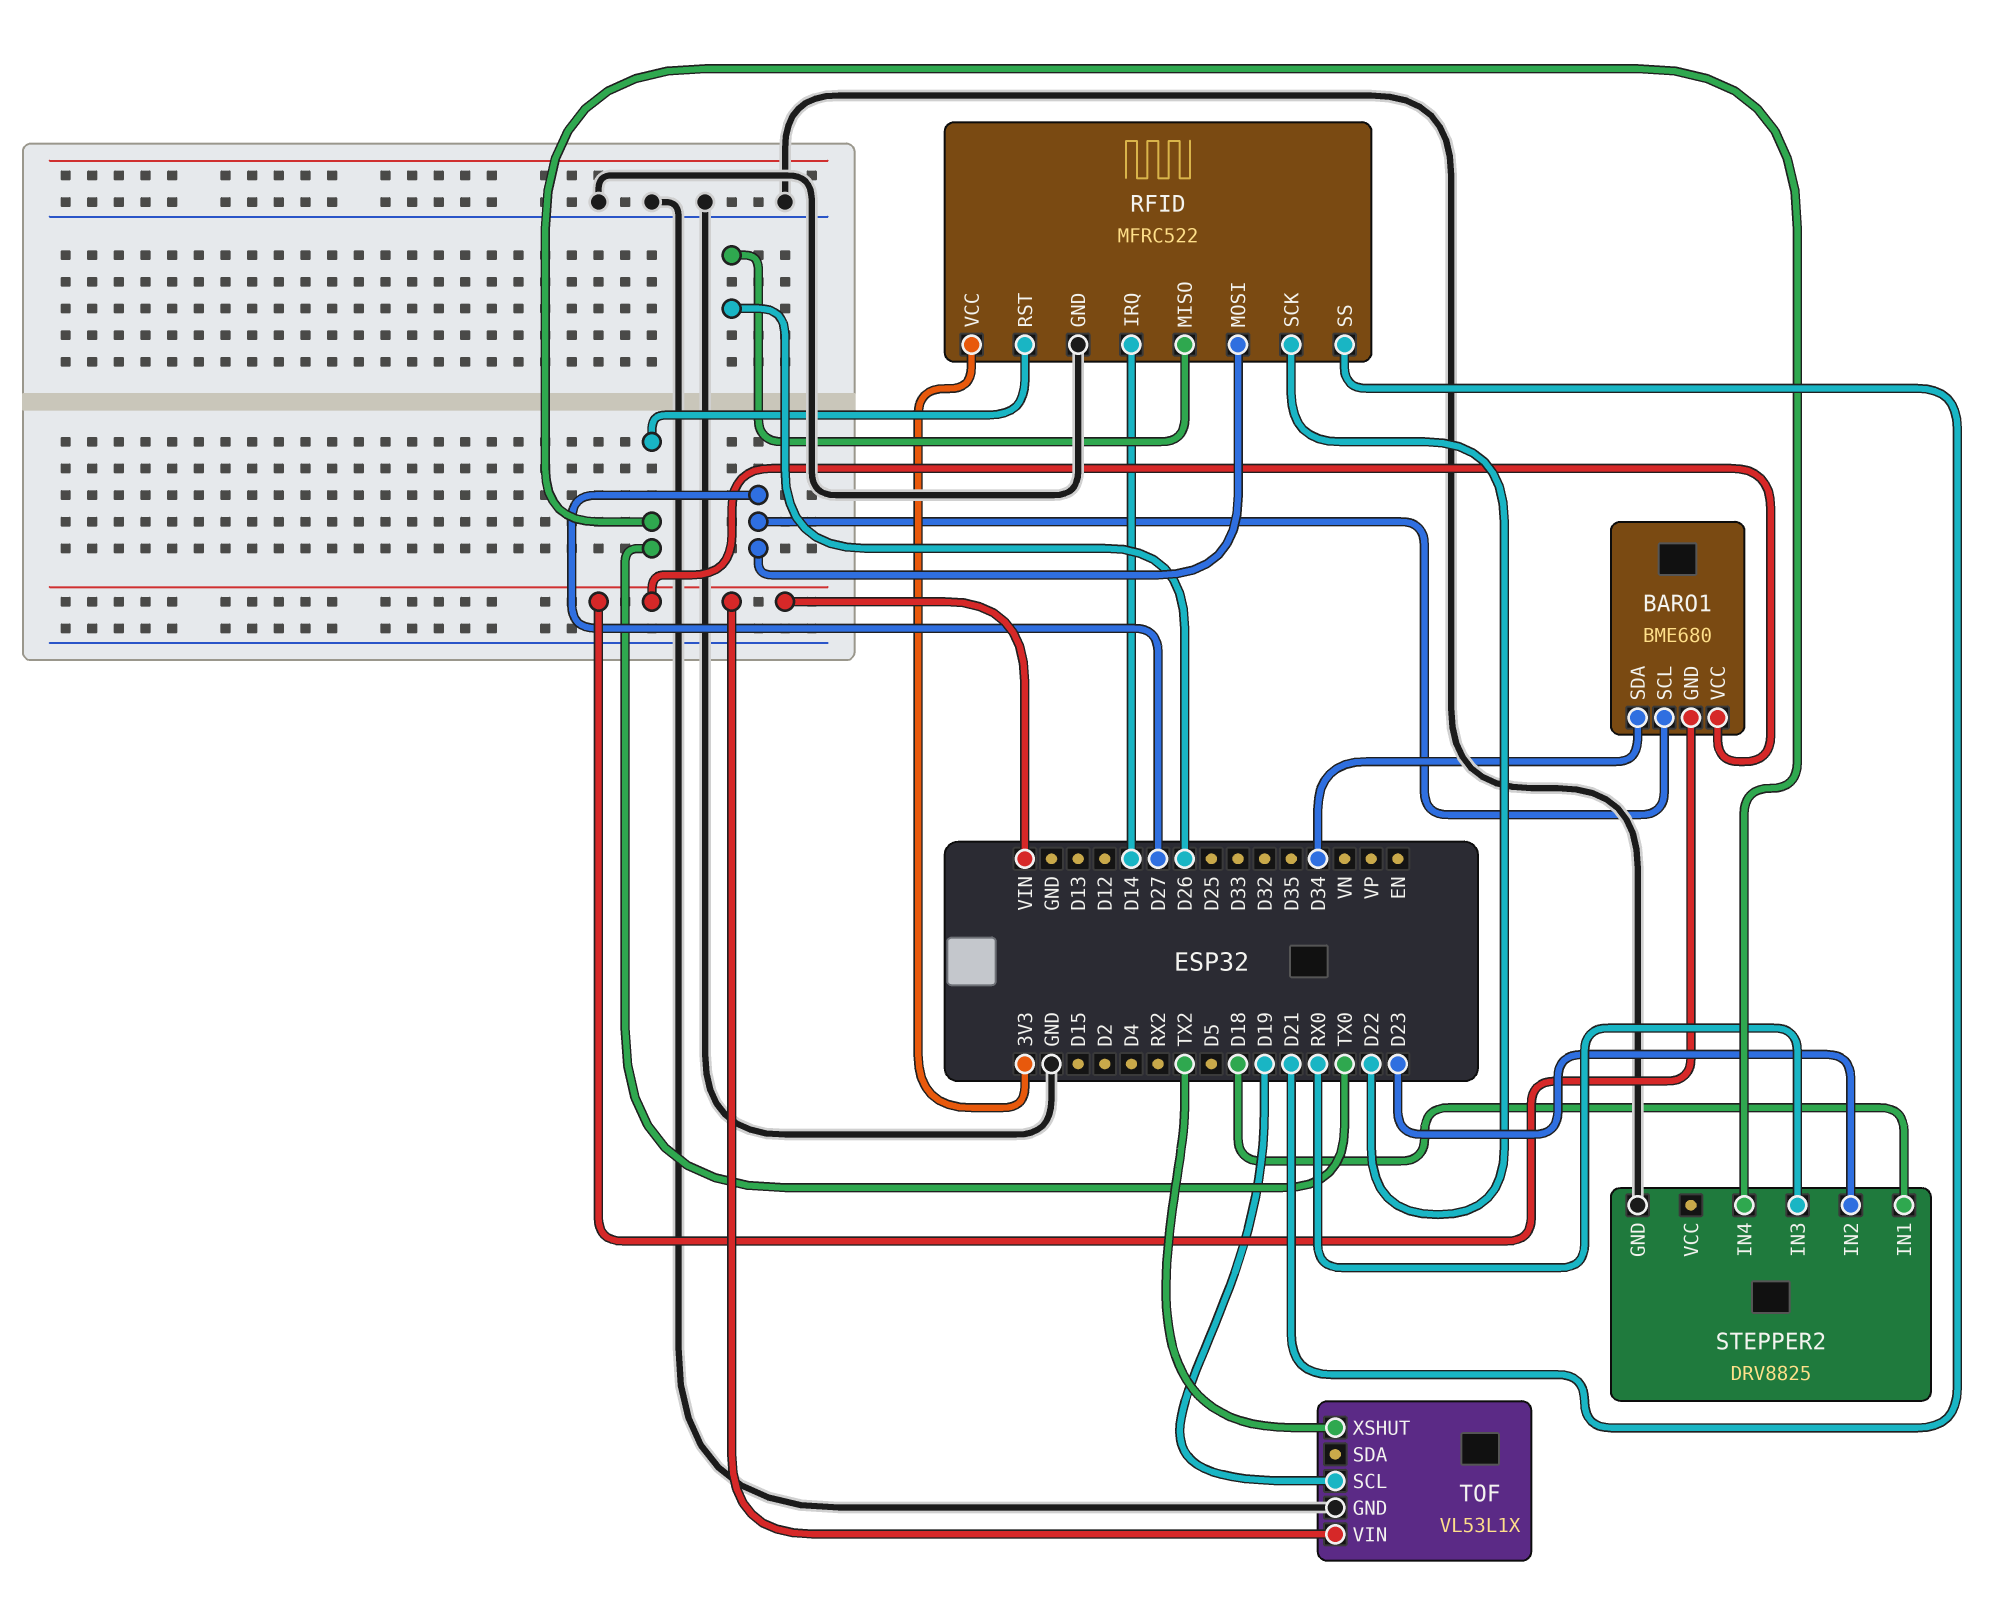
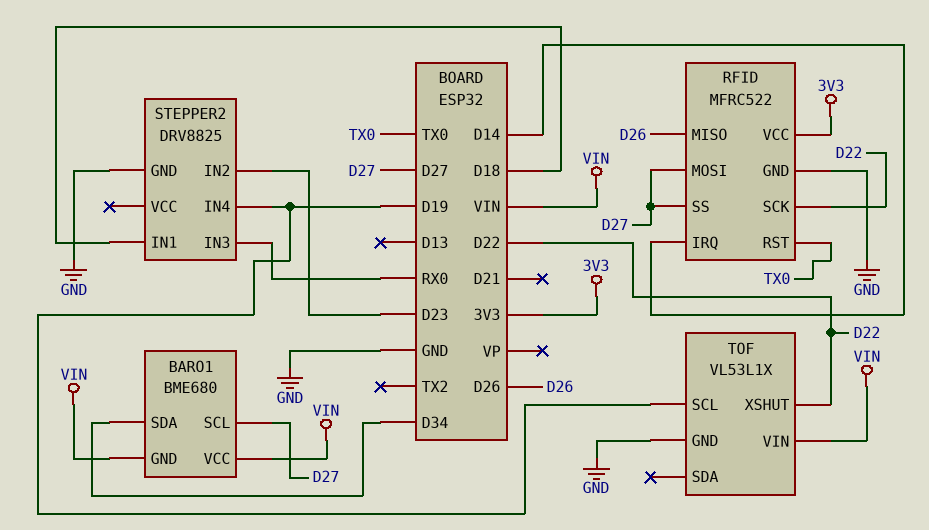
RFID pin SS: D21 -> D27
STEPPER2 pin IN4: TX0 -> D19
TOF pin XSHUT: TX2 -> D22

